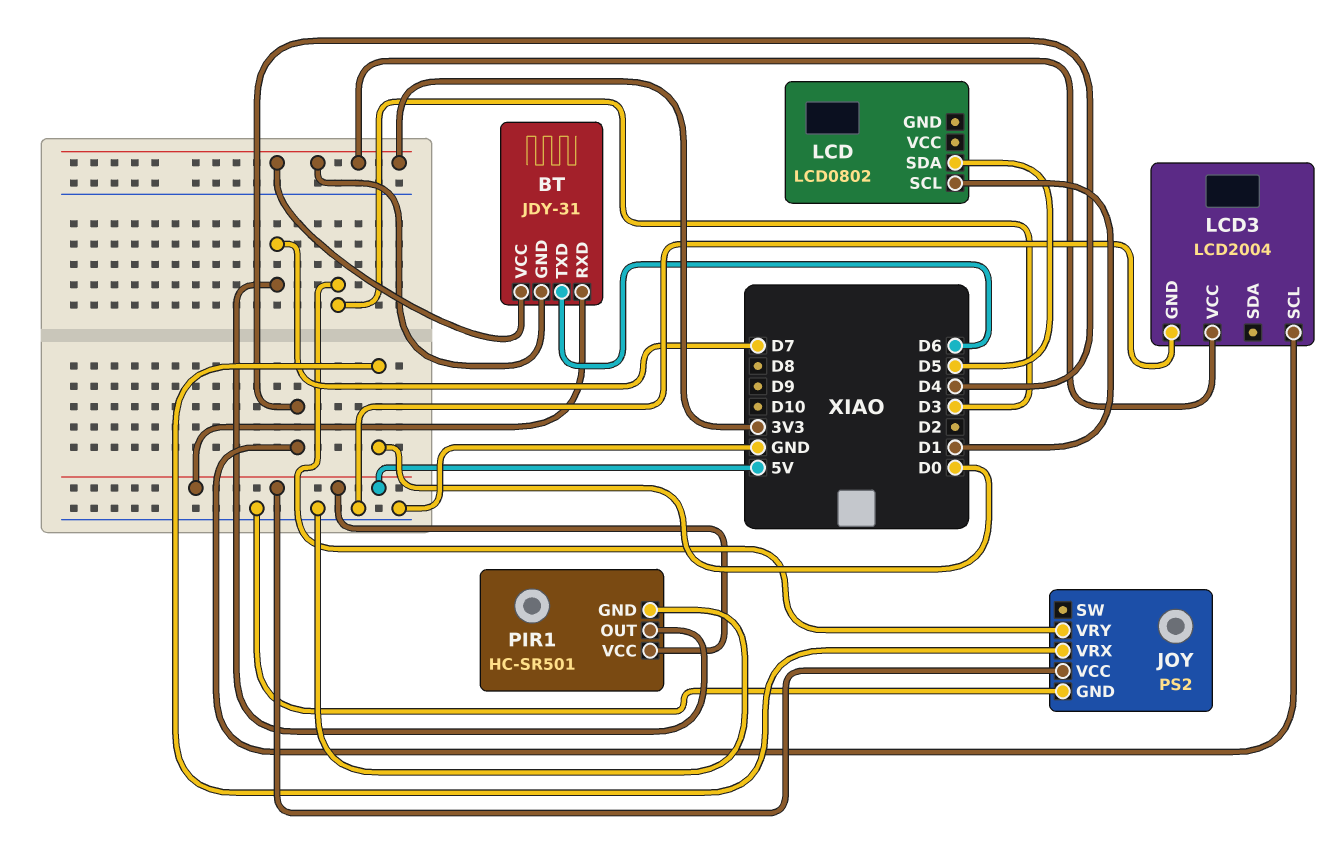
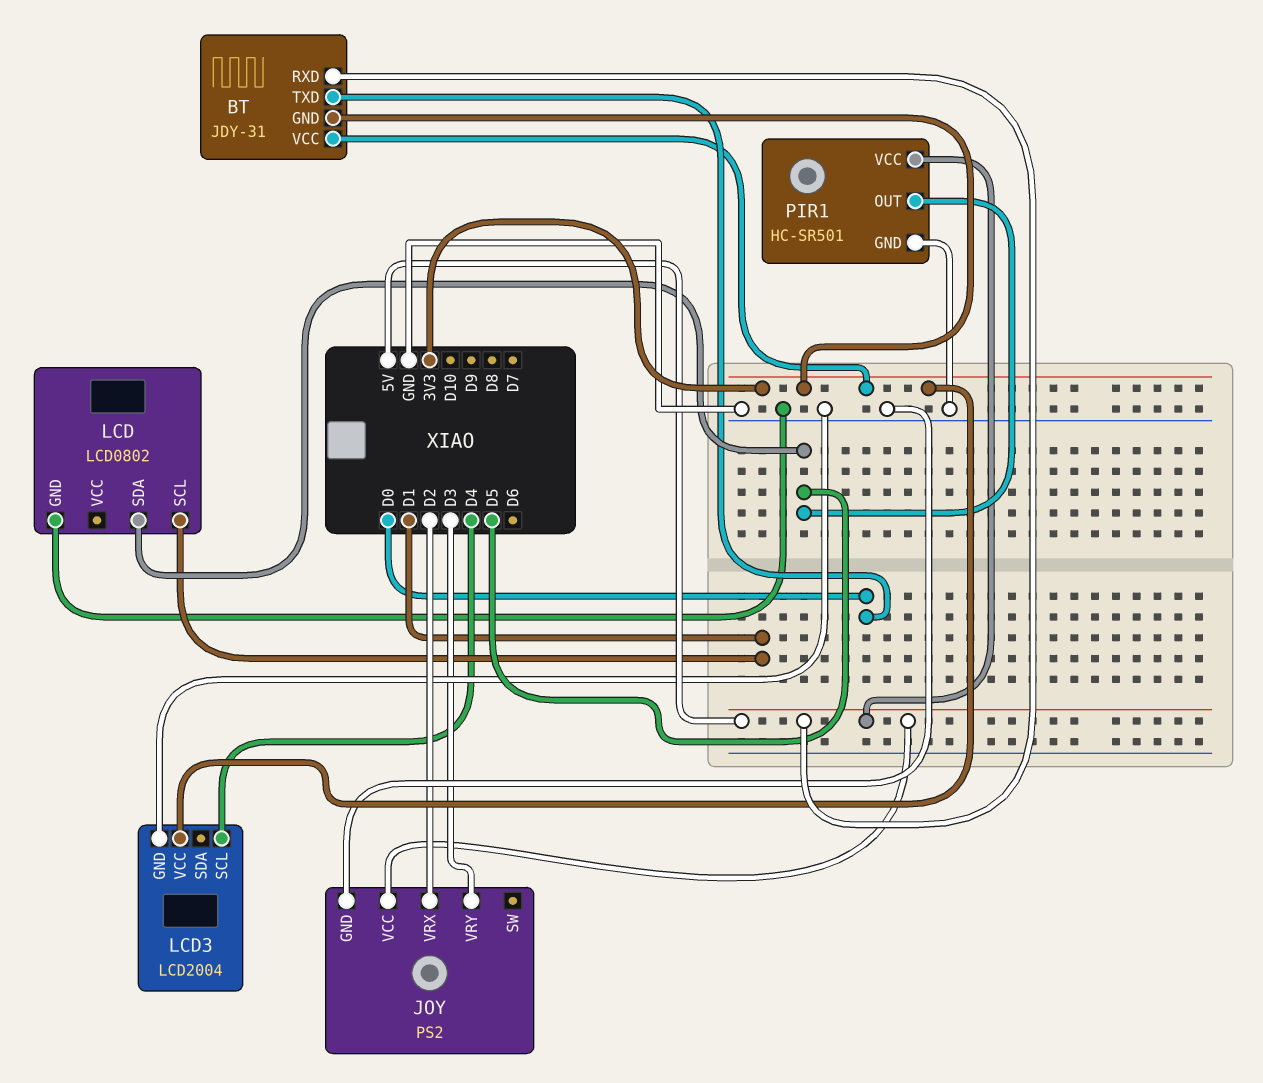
BT pin TXD: D6 -> D0
JOY pin VRX: D0 -> D2
LCD pin GND: none -> GND
PIR1 pin OUT: D7 -> D5

